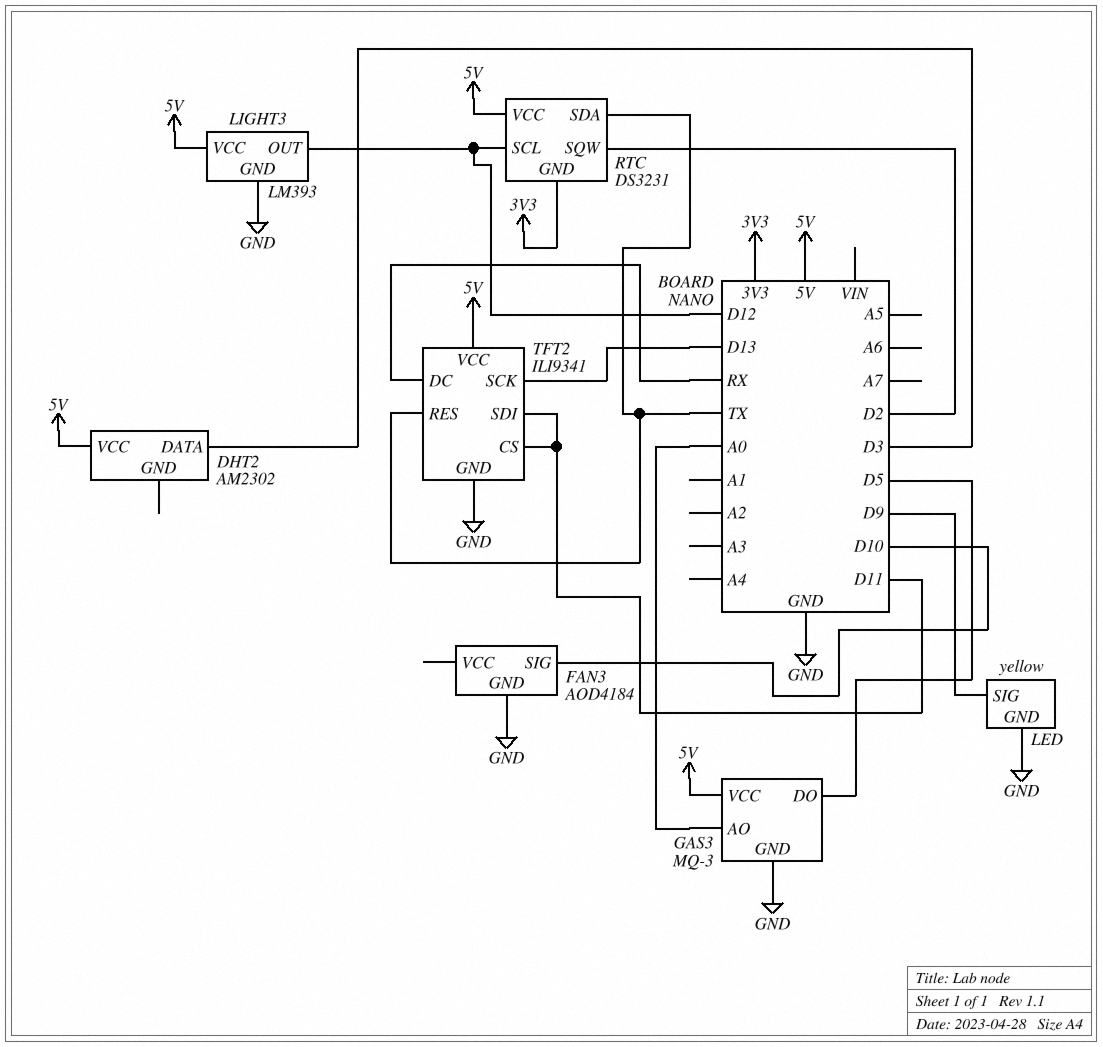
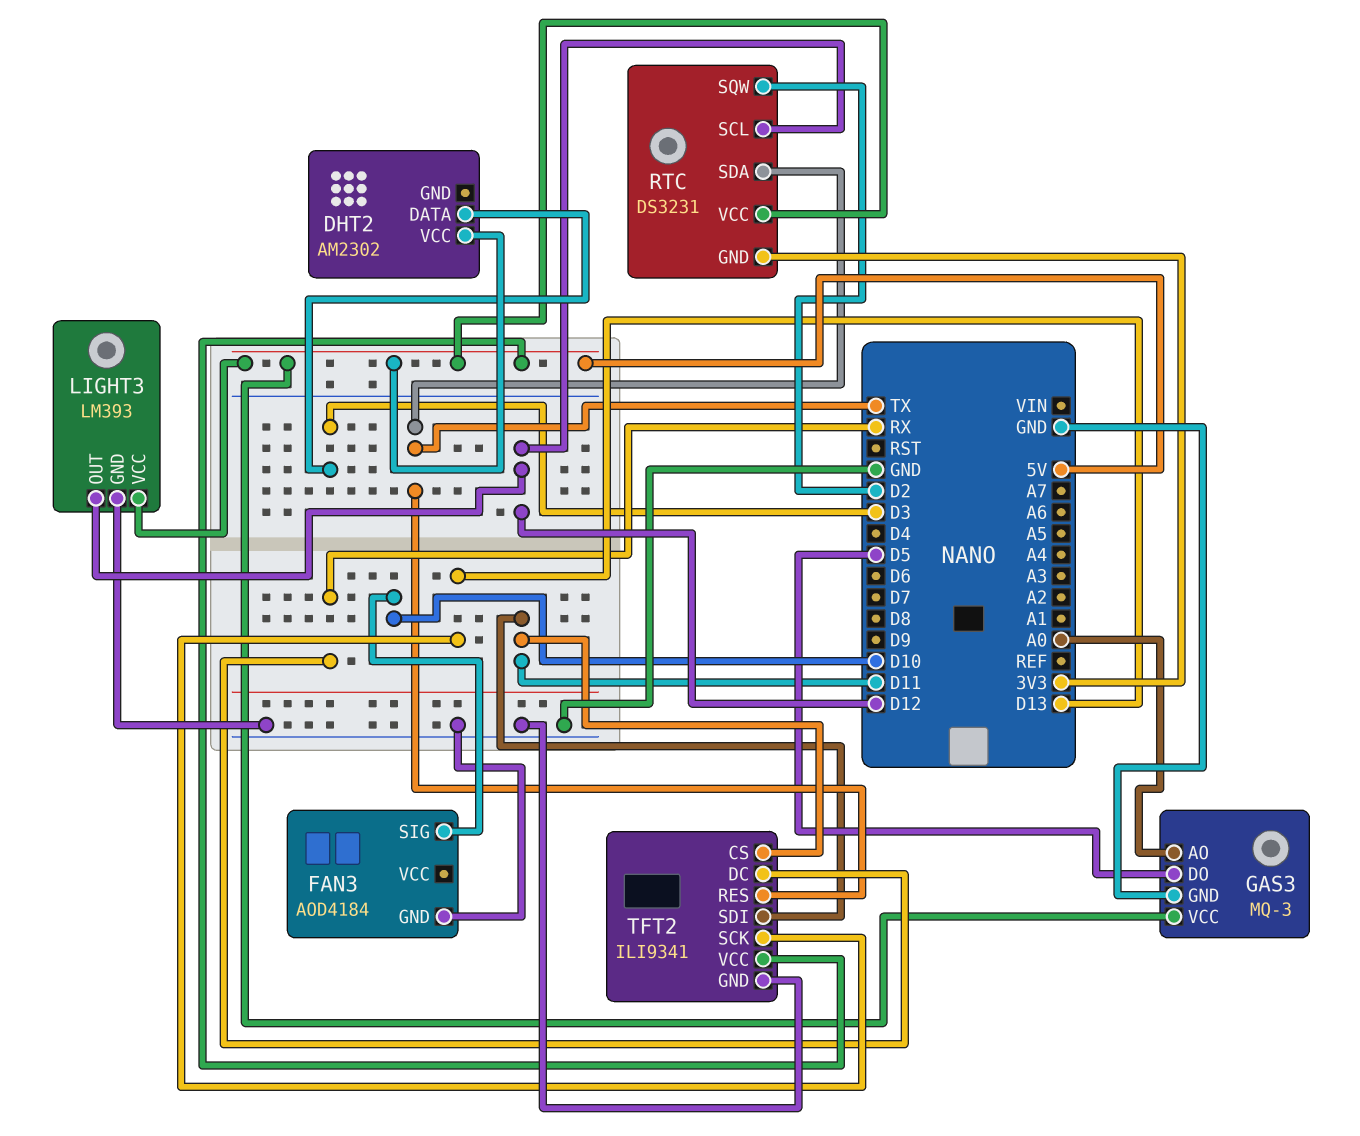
LED: yellow -> none
LED pin GND: GND -> none
LED pin SIG: D9 -> none

